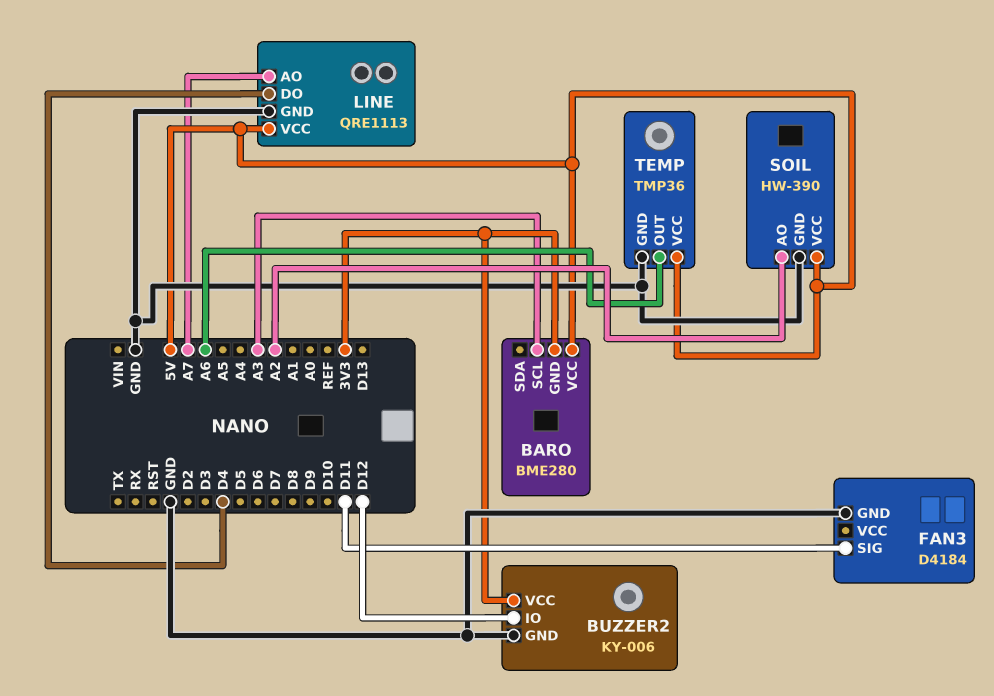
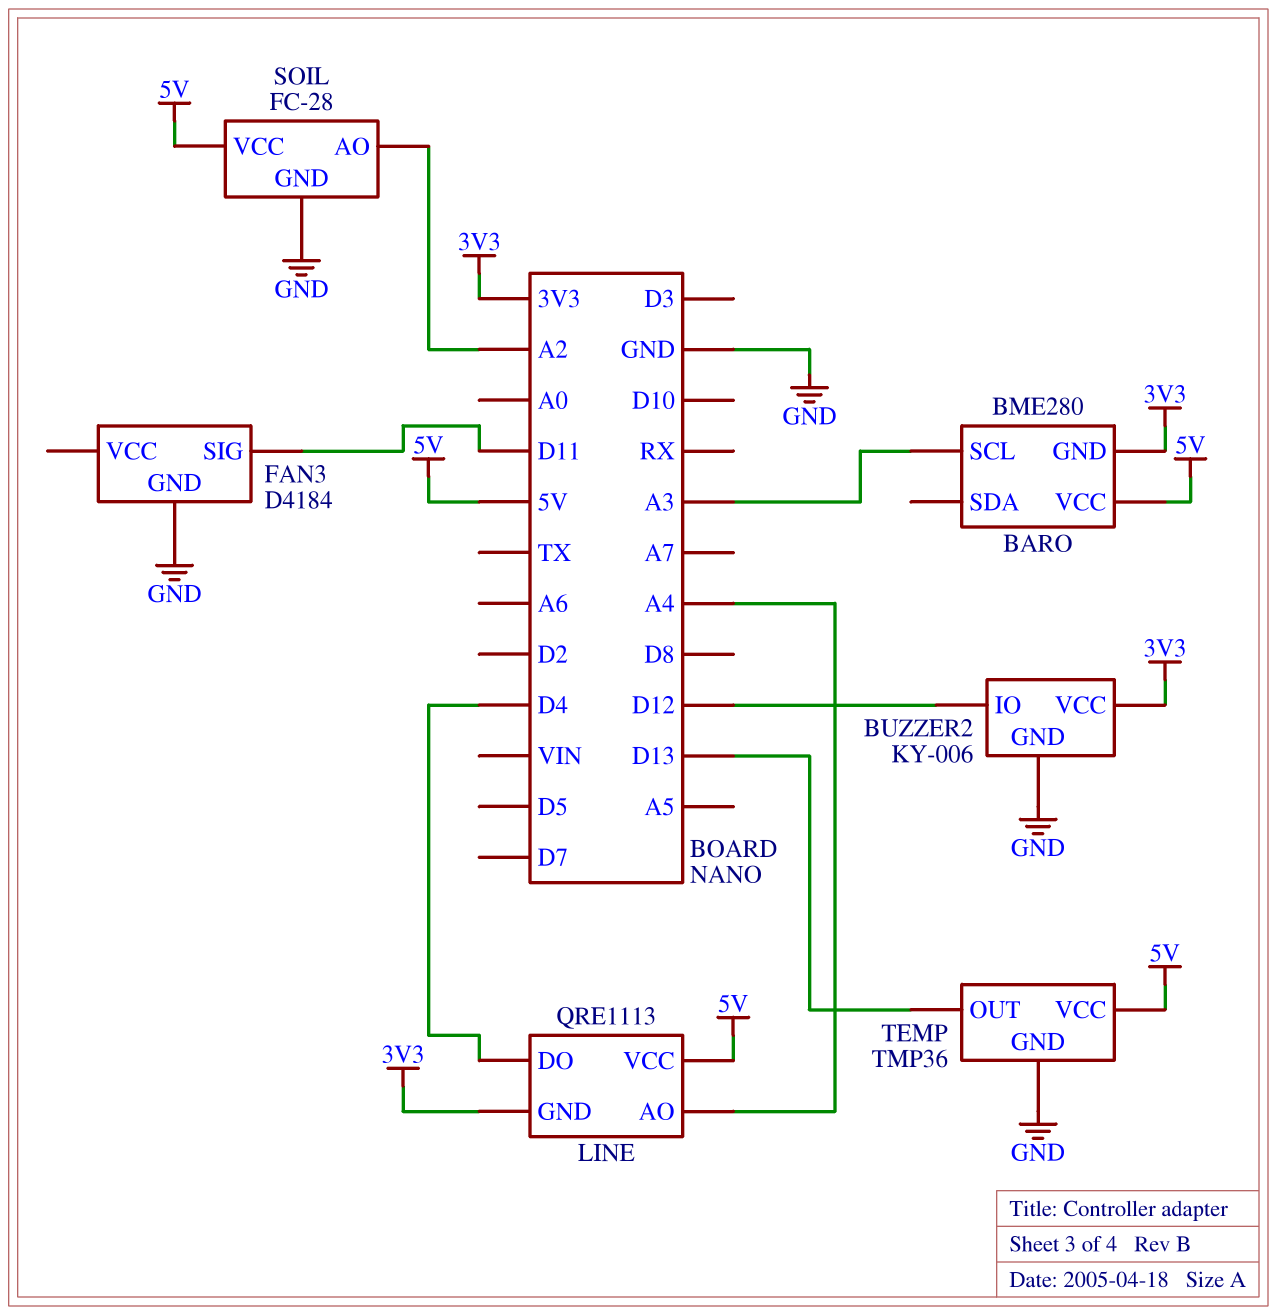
LINE pin AO: A7 -> A4
LINE pin GND: GND -> 3V3
SOIL: HW-390 -> FC-28
TEMP pin OUT: A6 -> D13

